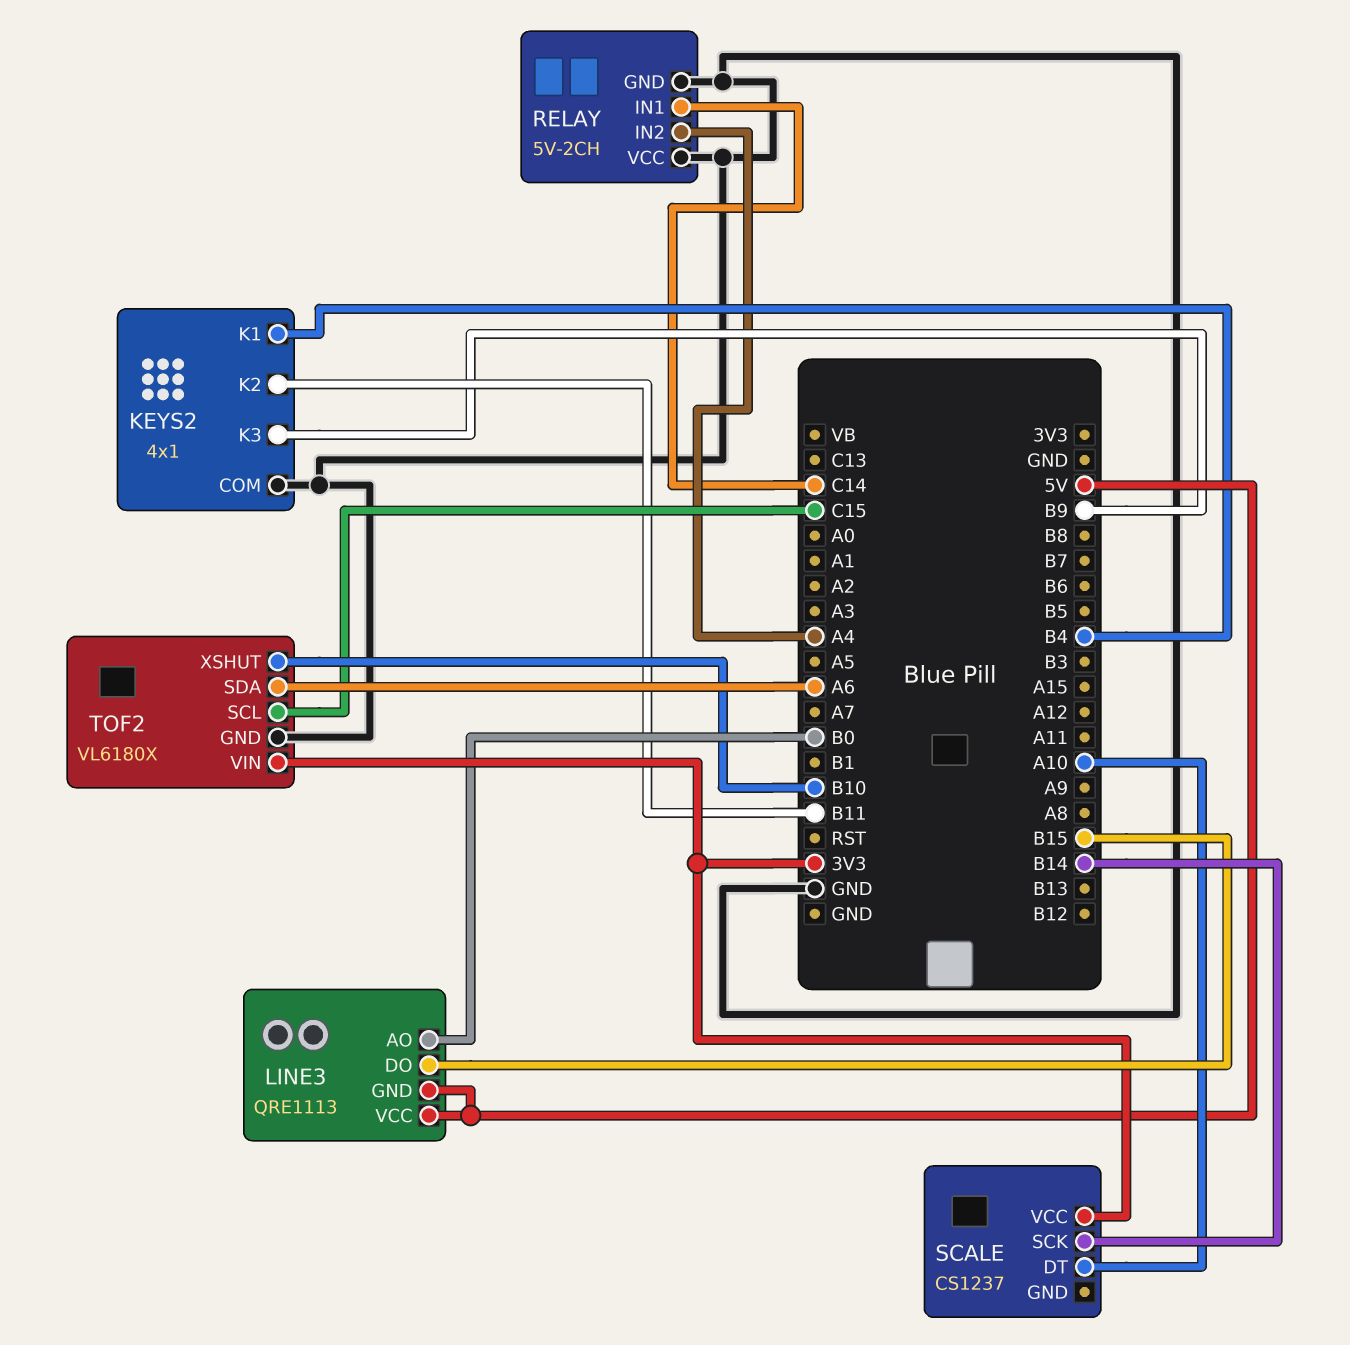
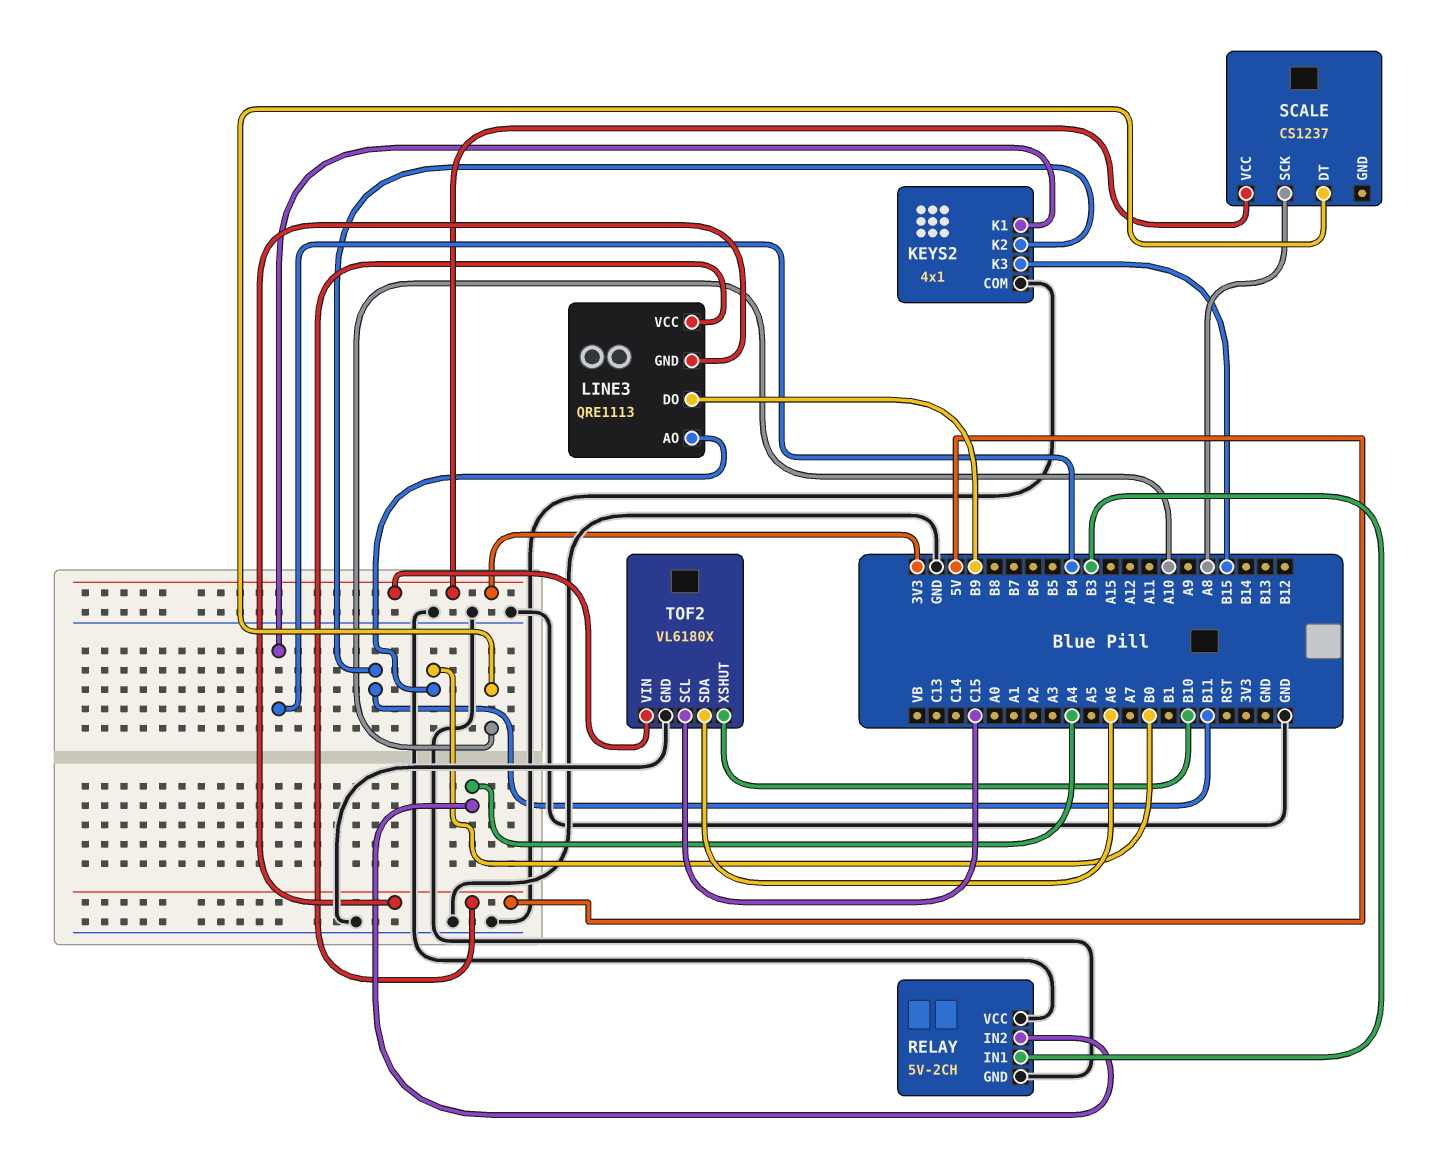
KEYS2 pin K3: B9 -> B15
LINE3 pin DO: B15 -> B9
RELAY pin IN1: C14 -> B3
SCALE pin SCK: B14 -> A8

